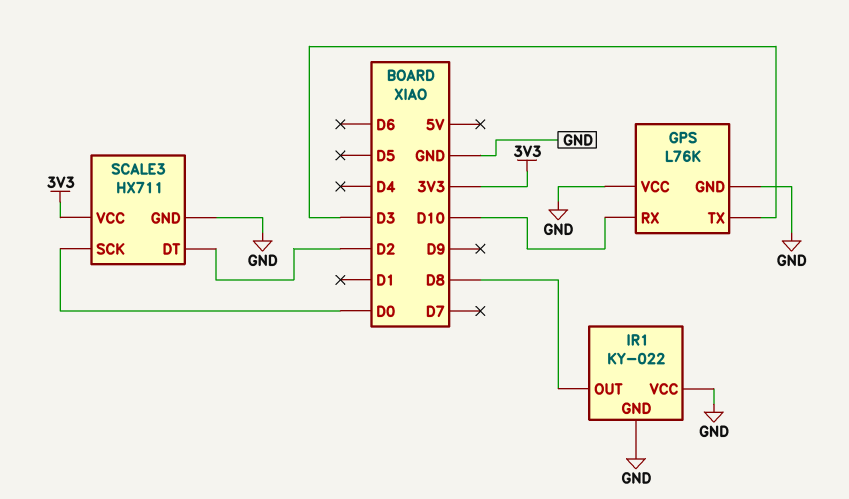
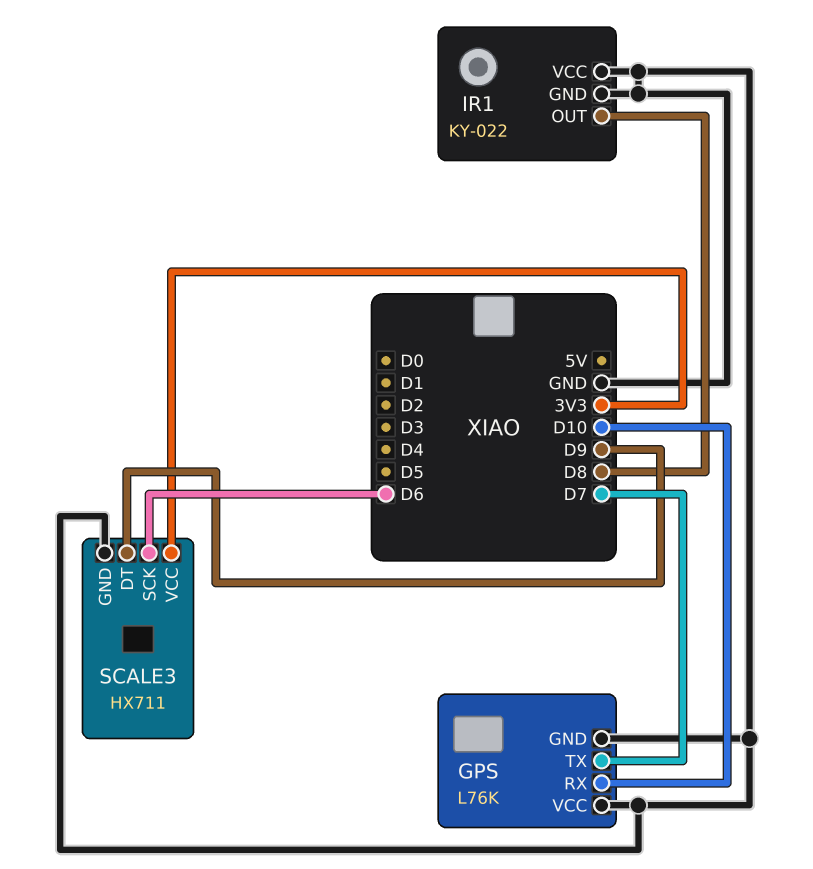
GPS pin TX: D3 -> D7
SCALE3 pin DT: D2 -> D9
SCALE3 pin SCK: D0 -> D6

